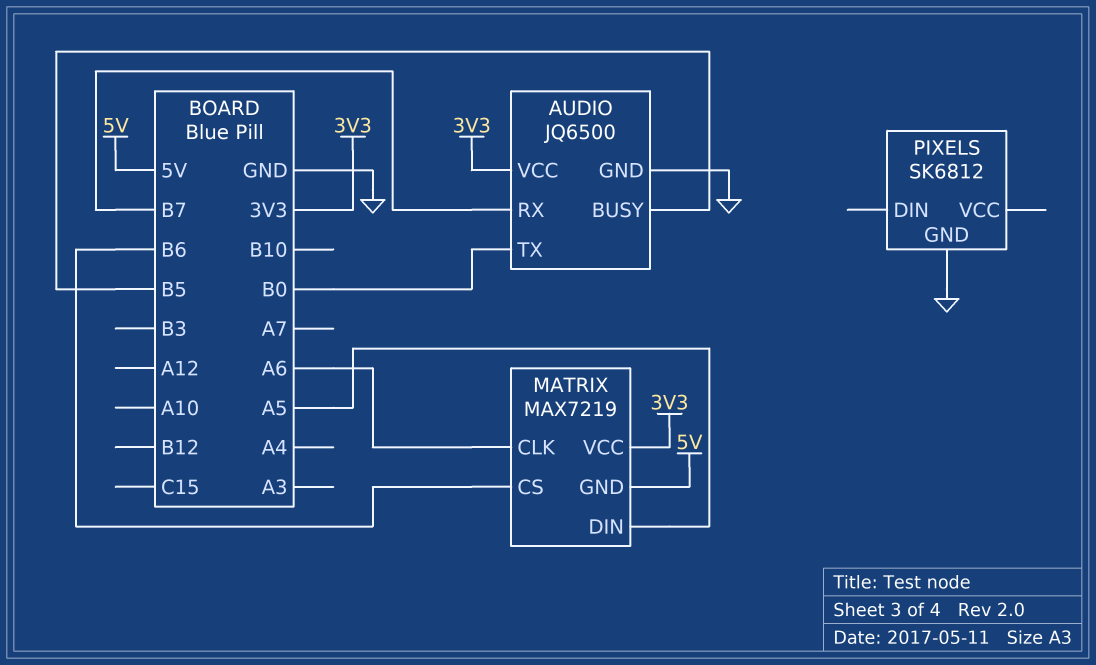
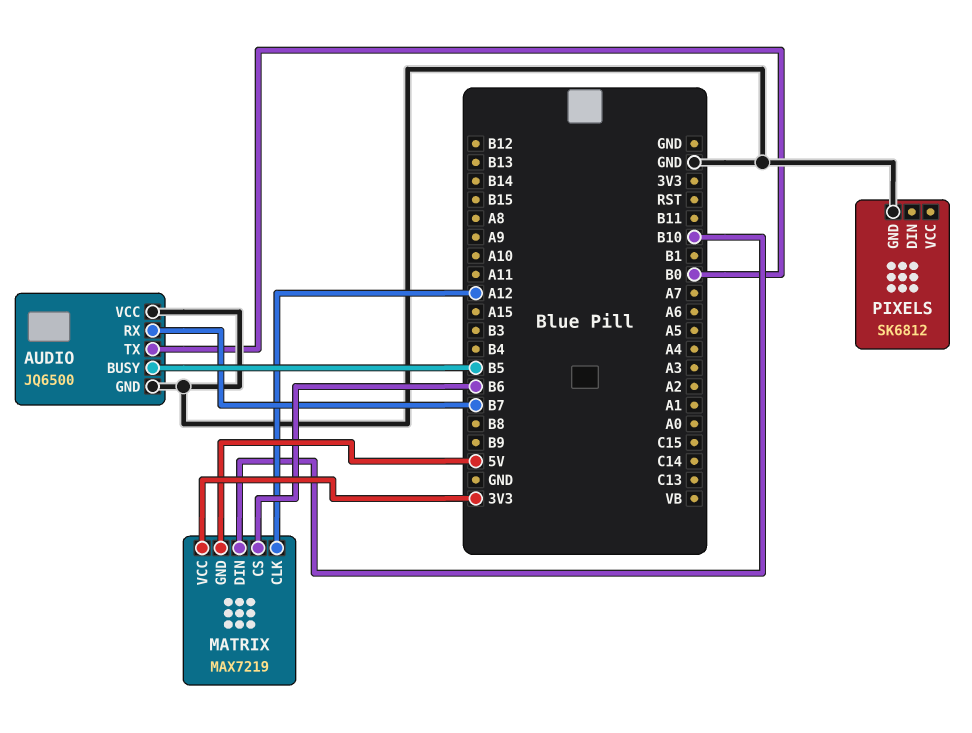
AUDIO pin VCC: 3V3 -> GND
MATRIX pin CLK: A6 -> A12
MATRIX pin DIN: A5 -> B10

